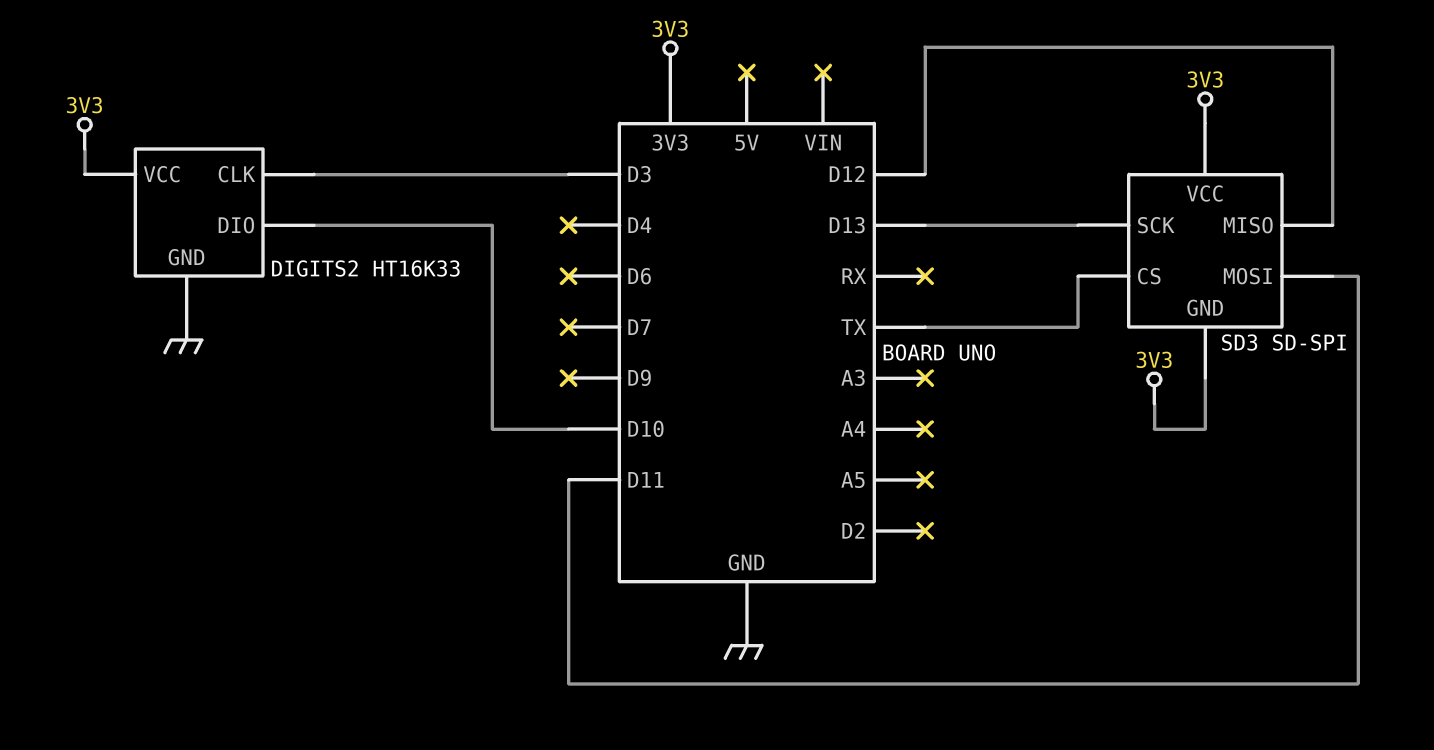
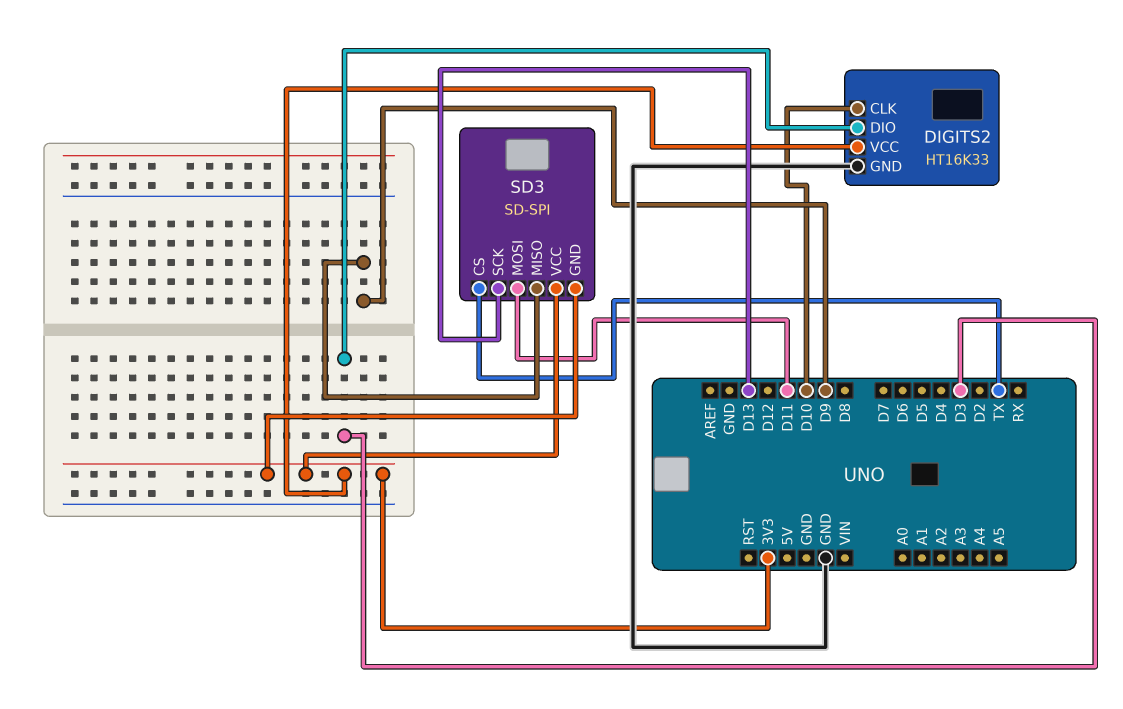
DIGITS2 pin CLK: D3 -> D10
DIGITS2 pin DIO: D10 -> D3
SD3 pin MISO: D12 -> D9

